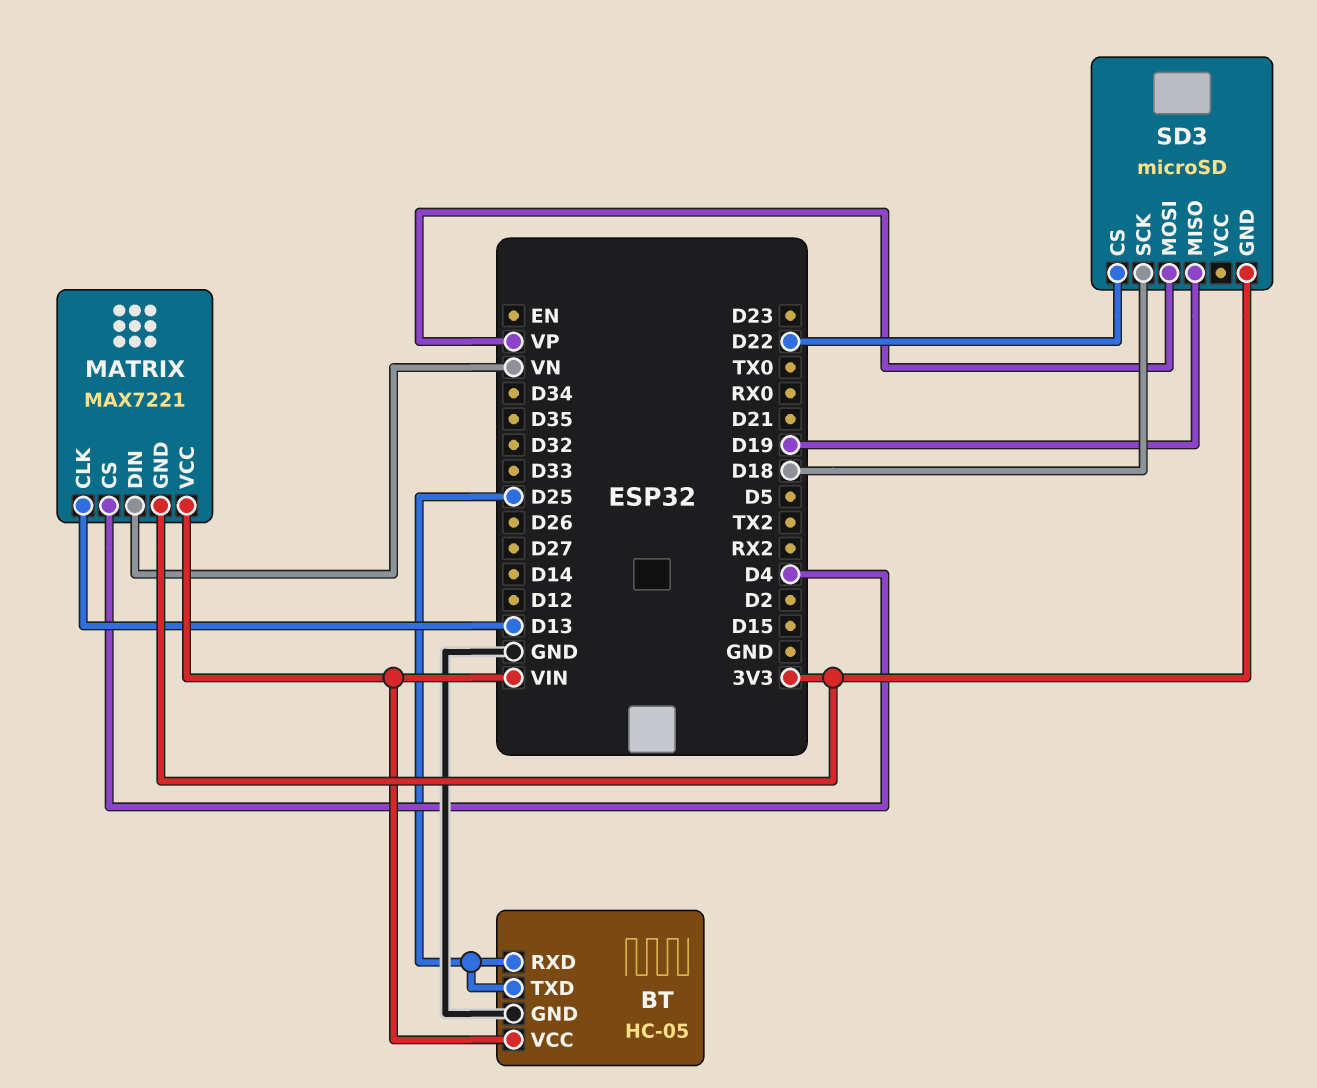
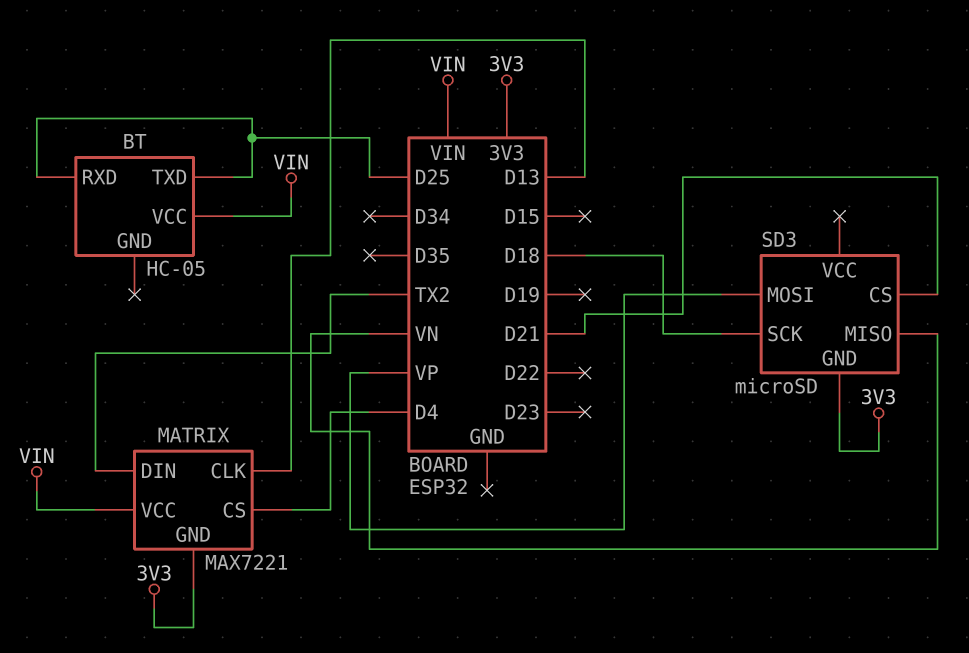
BT pin GND: GND -> none
MATRIX pin DIN: VN -> TX2
SD3 pin CS: D22 -> D21
SD3 pin MISO: D19 -> VN

